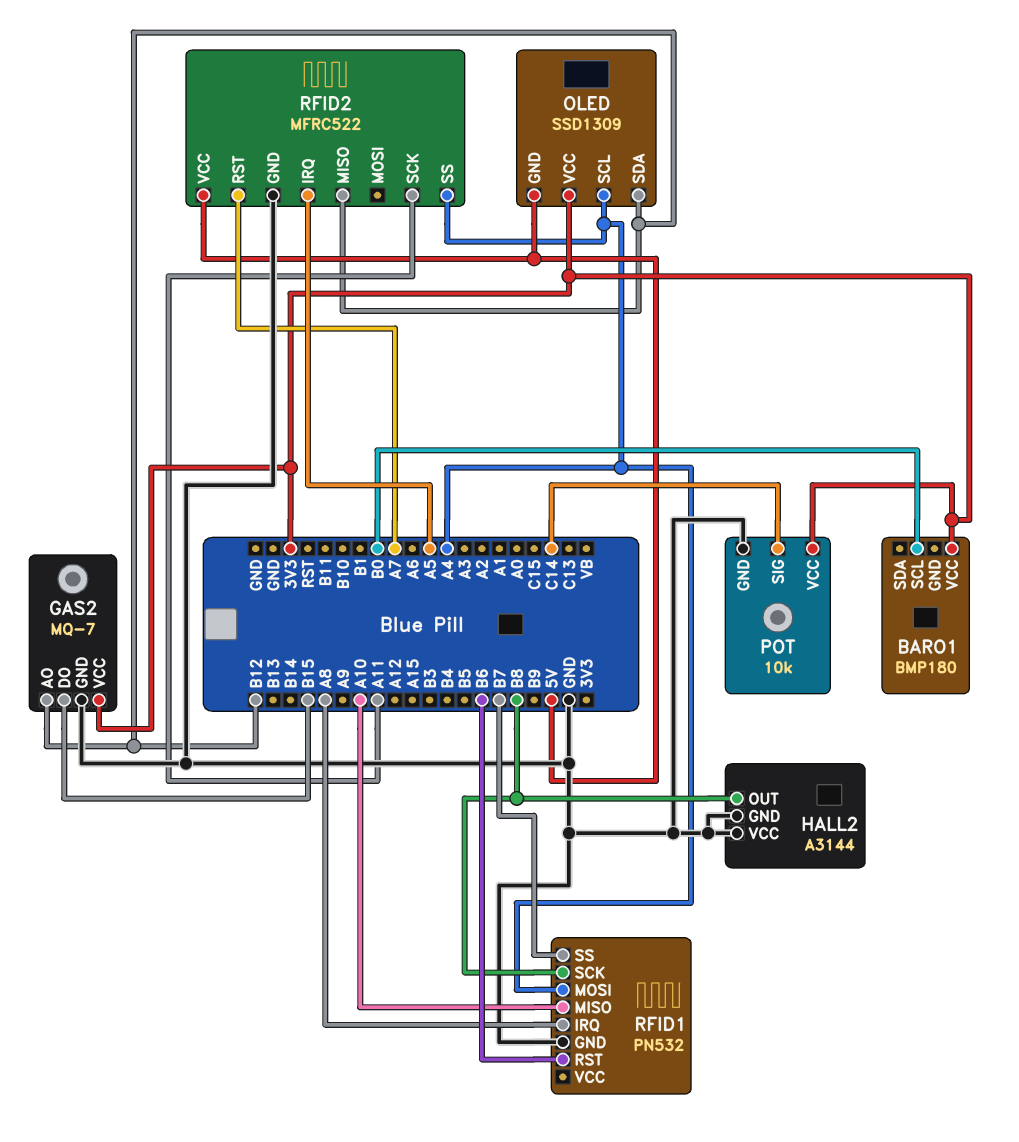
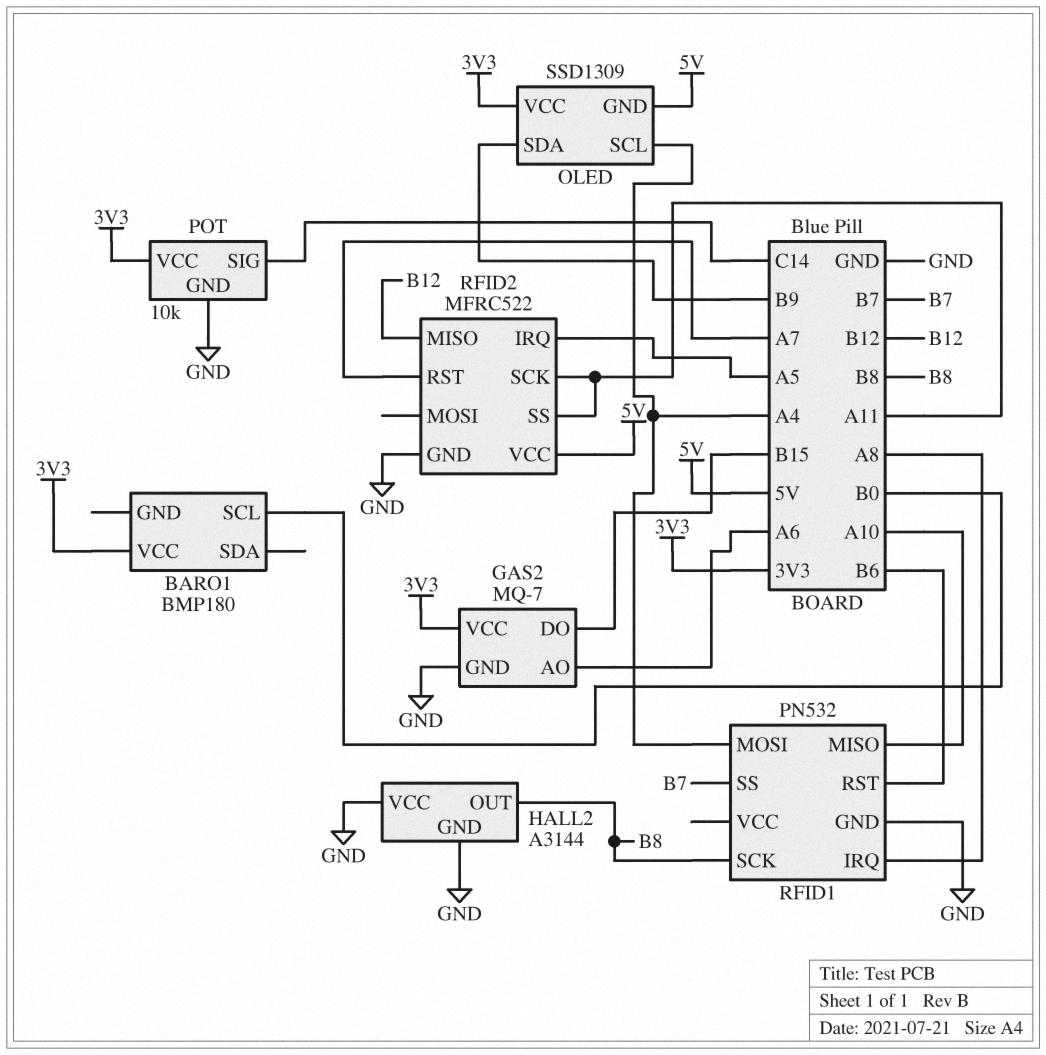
GAS2 pin AO: B12 -> A6
OLED pin SDA: B12 -> B9
RFID2 pin SS: A4 -> A11

